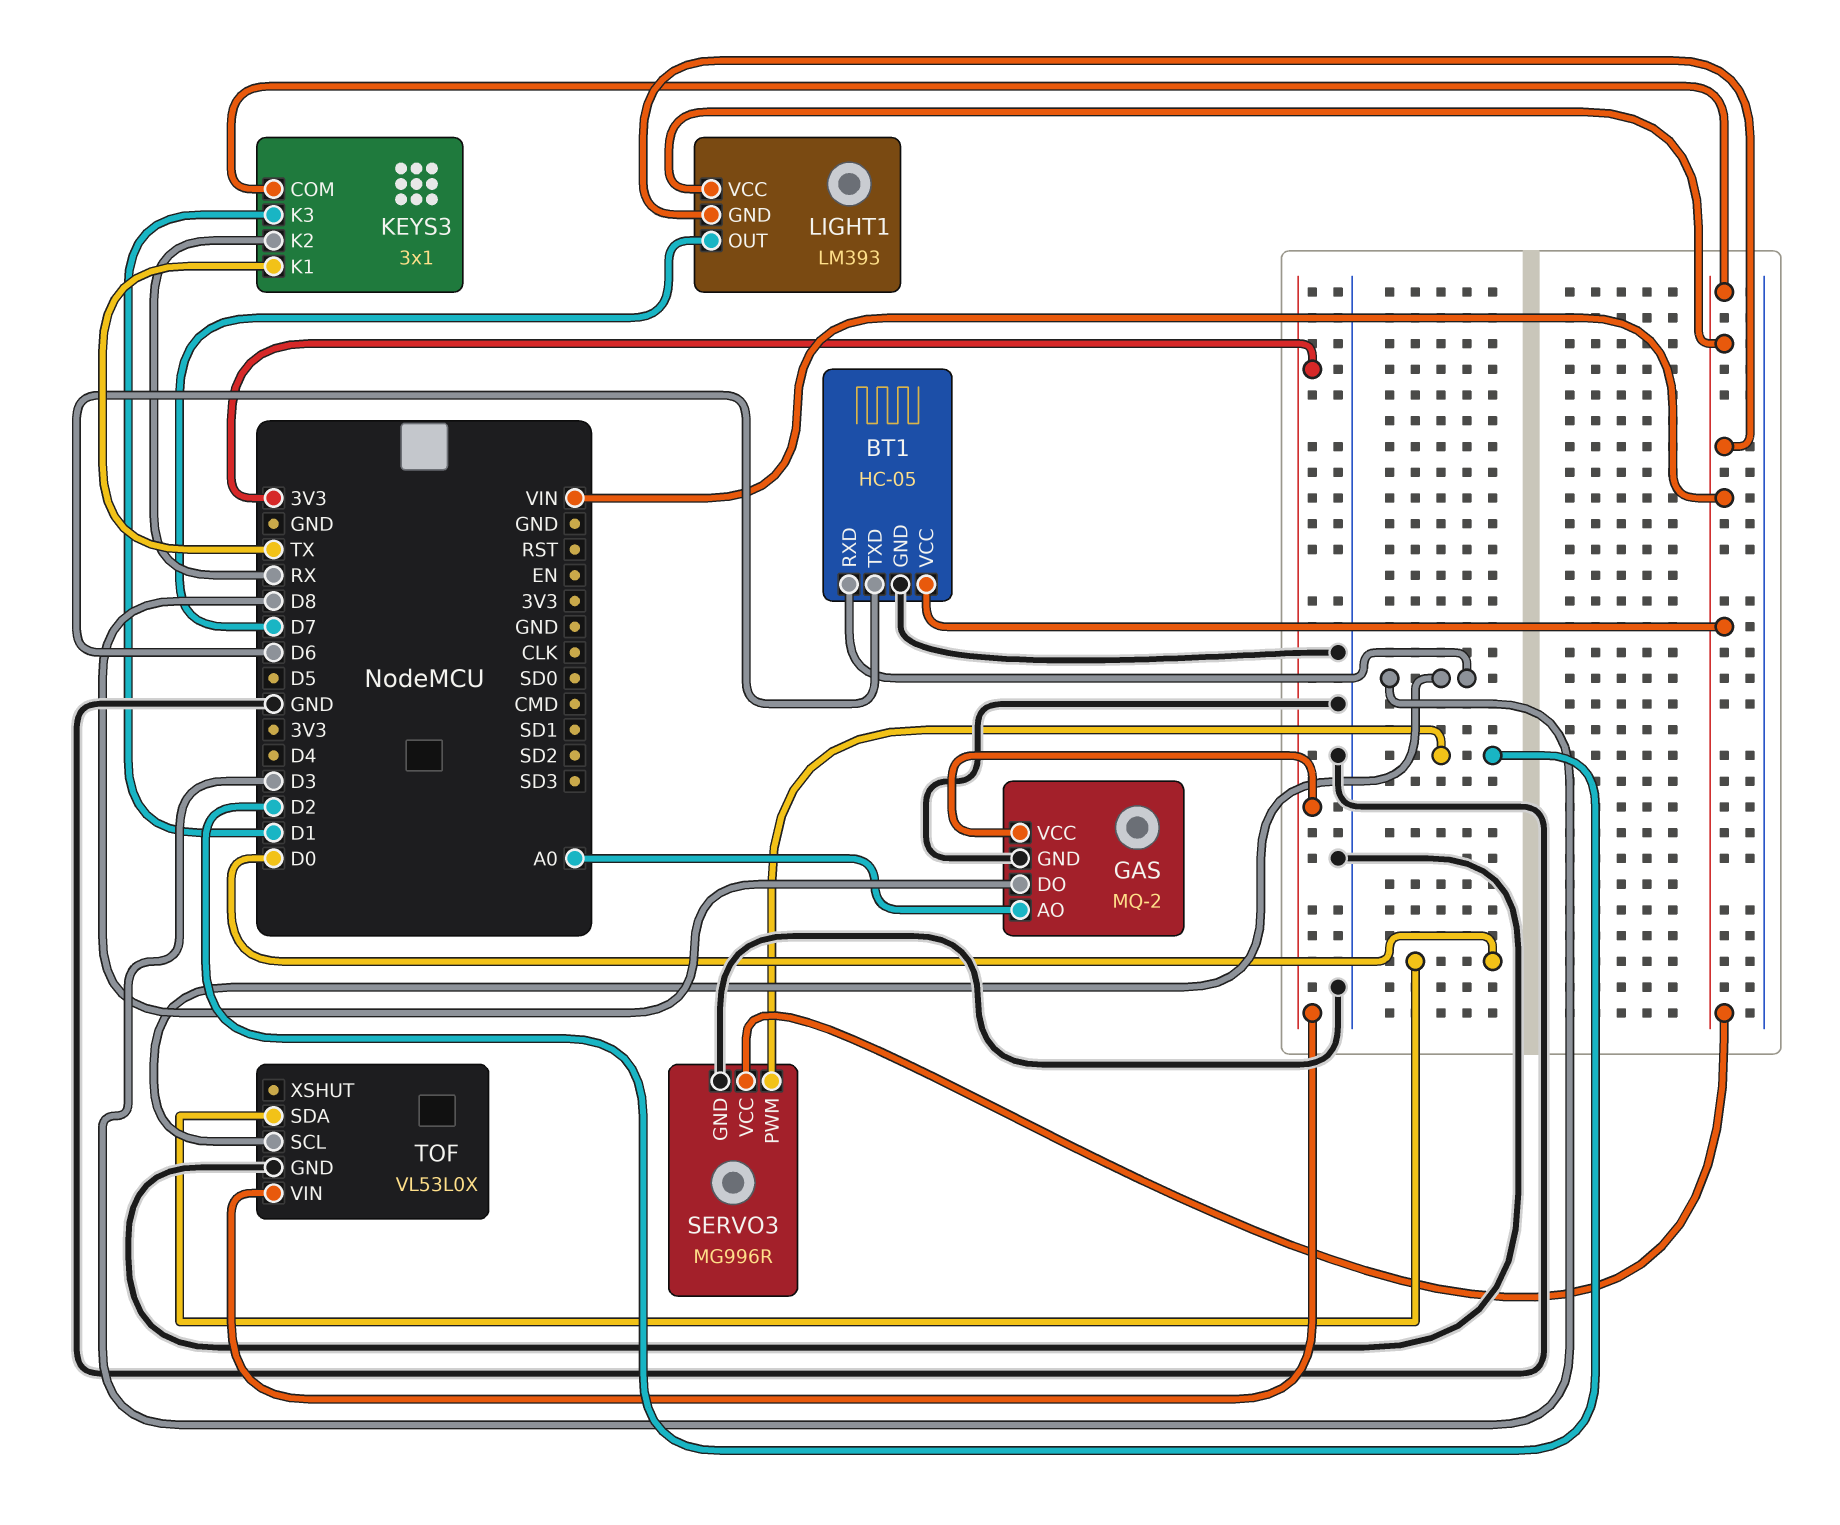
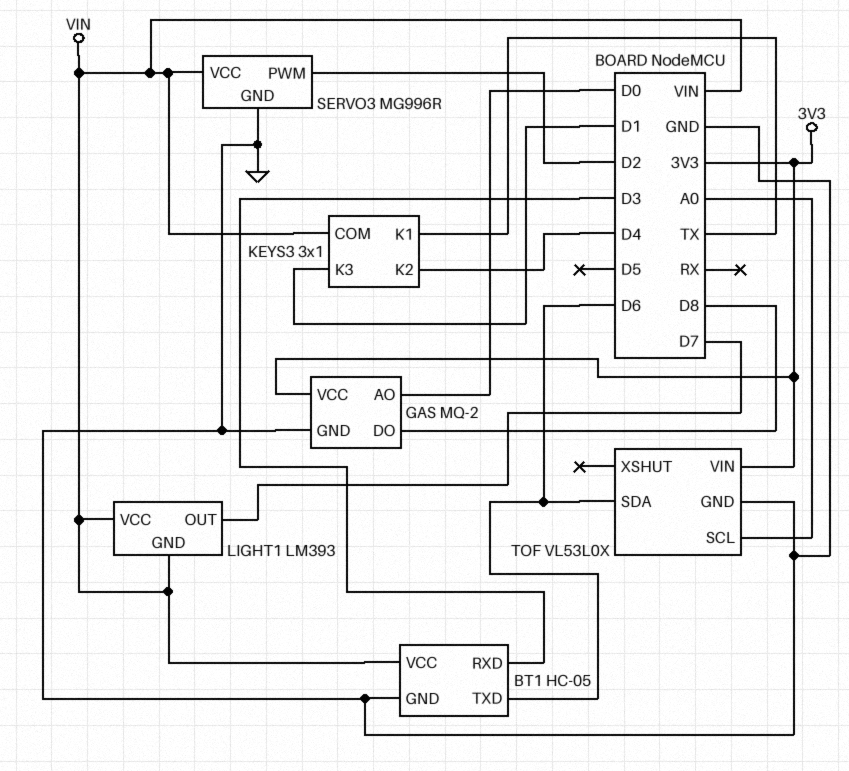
GAS pin AO: A0 -> D0
KEYS3 pin K2: RX -> D4
TOF pin SCL: D3 -> A0
TOF pin SDA: D0 -> D6

